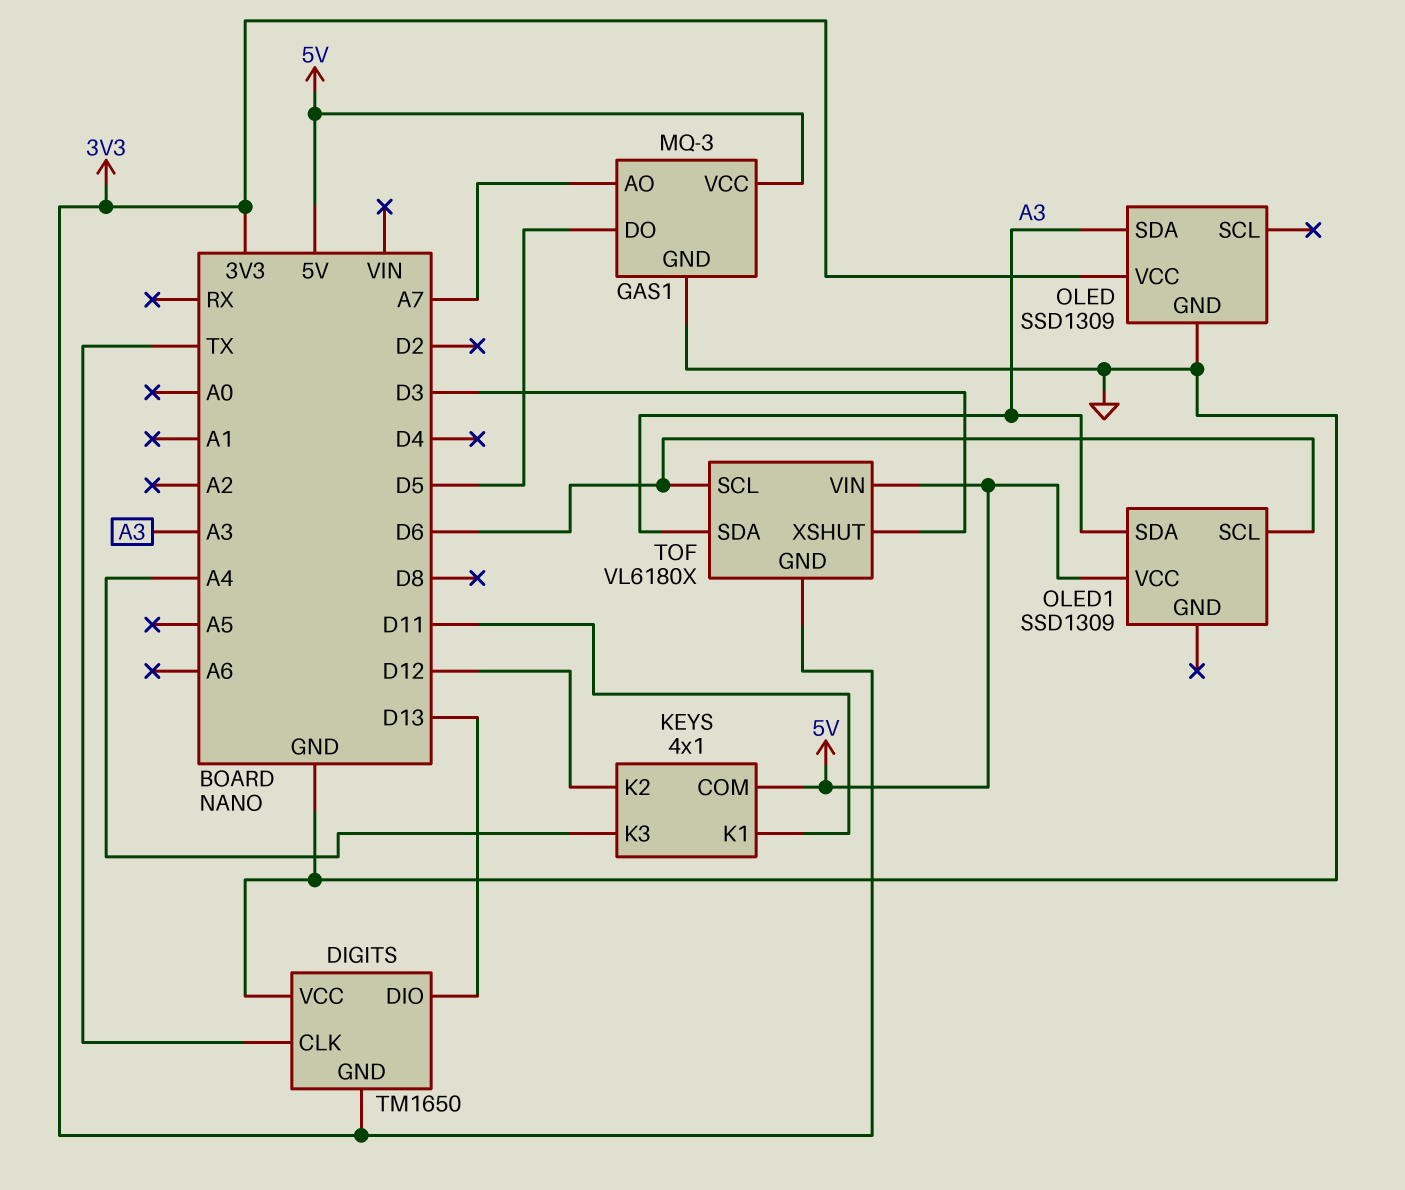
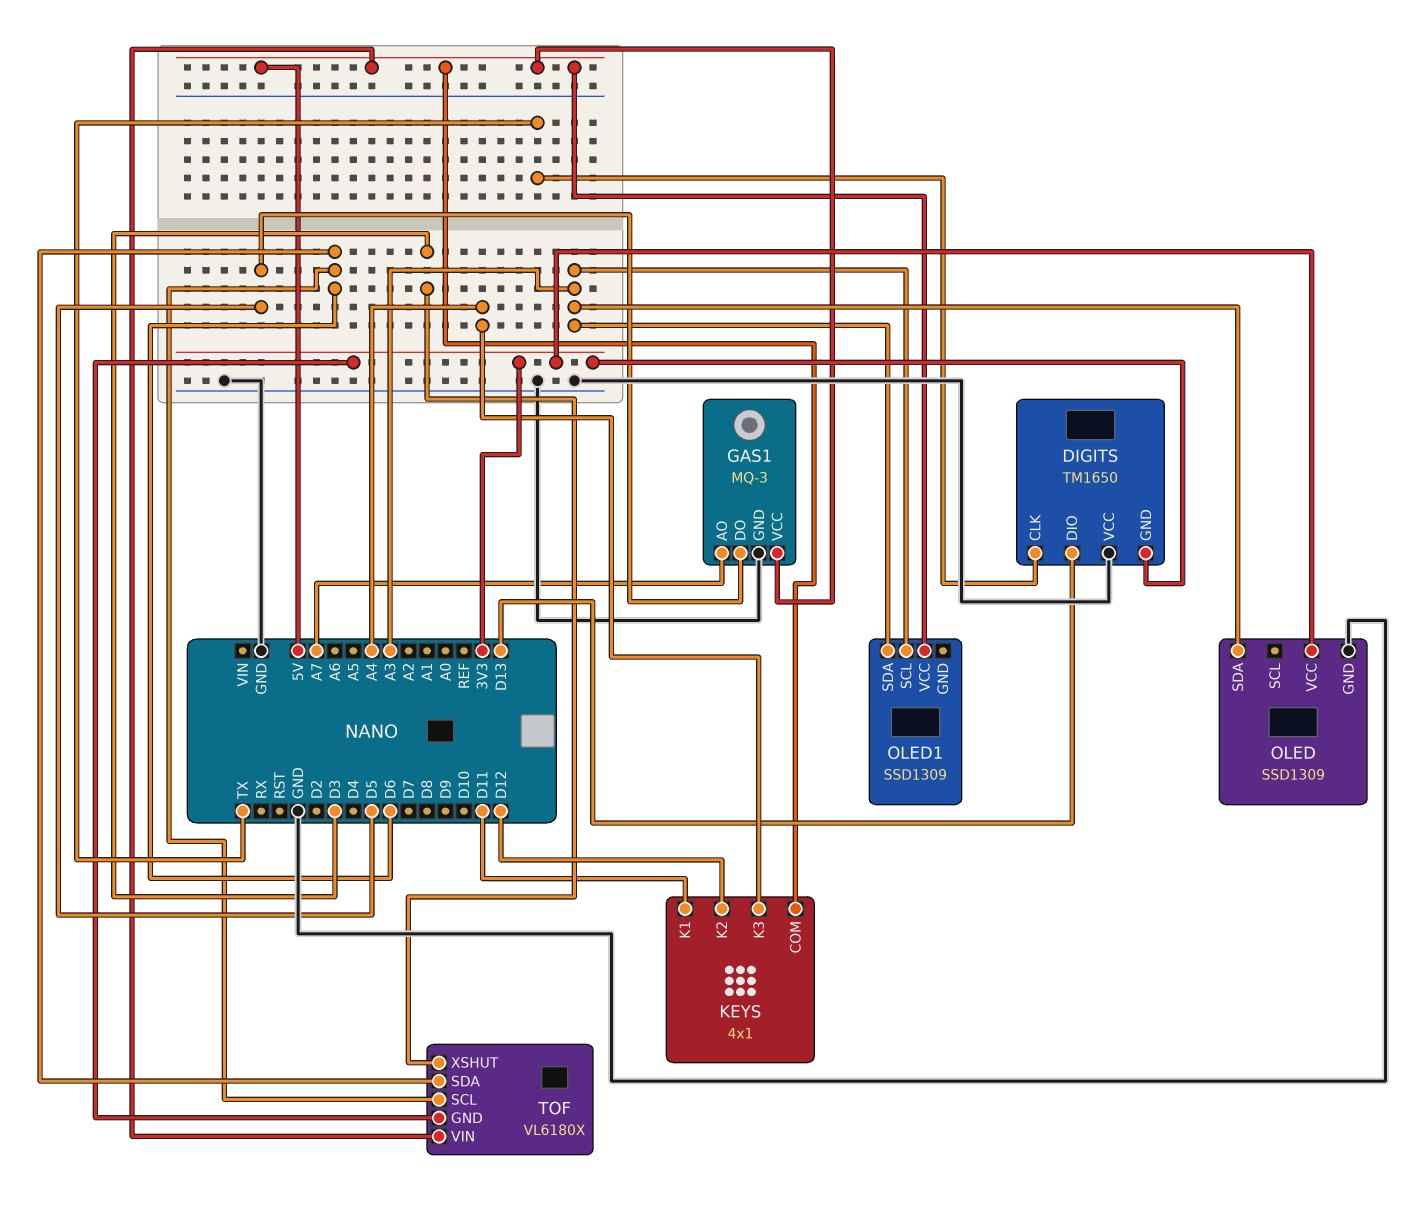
OLED1 pin SCL: D6 -> A3
TOF pin SDA: A3 -> D6

